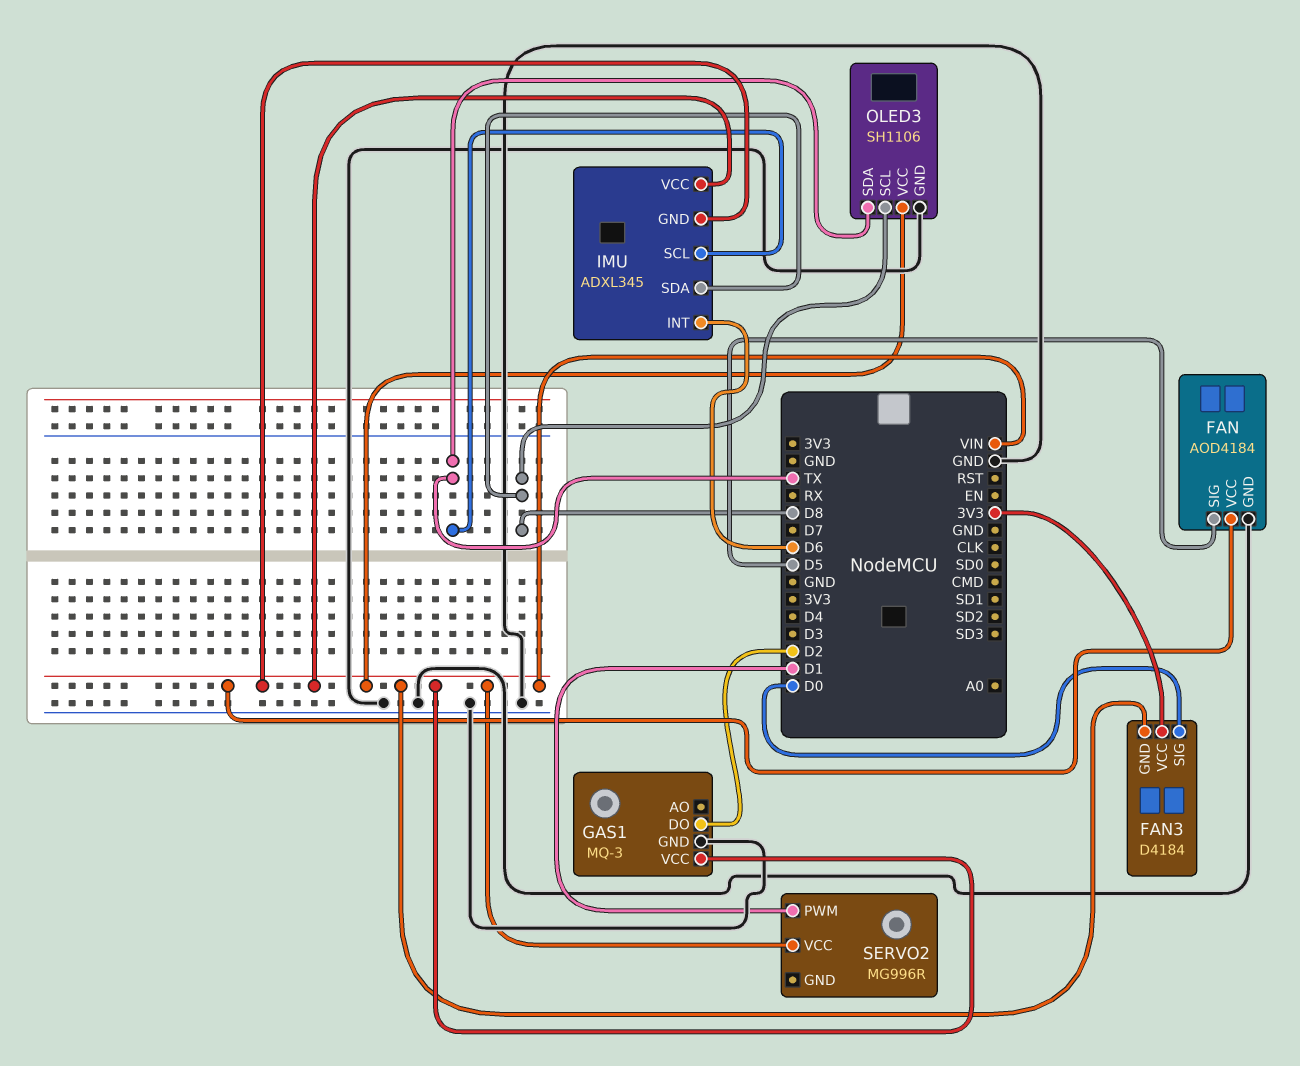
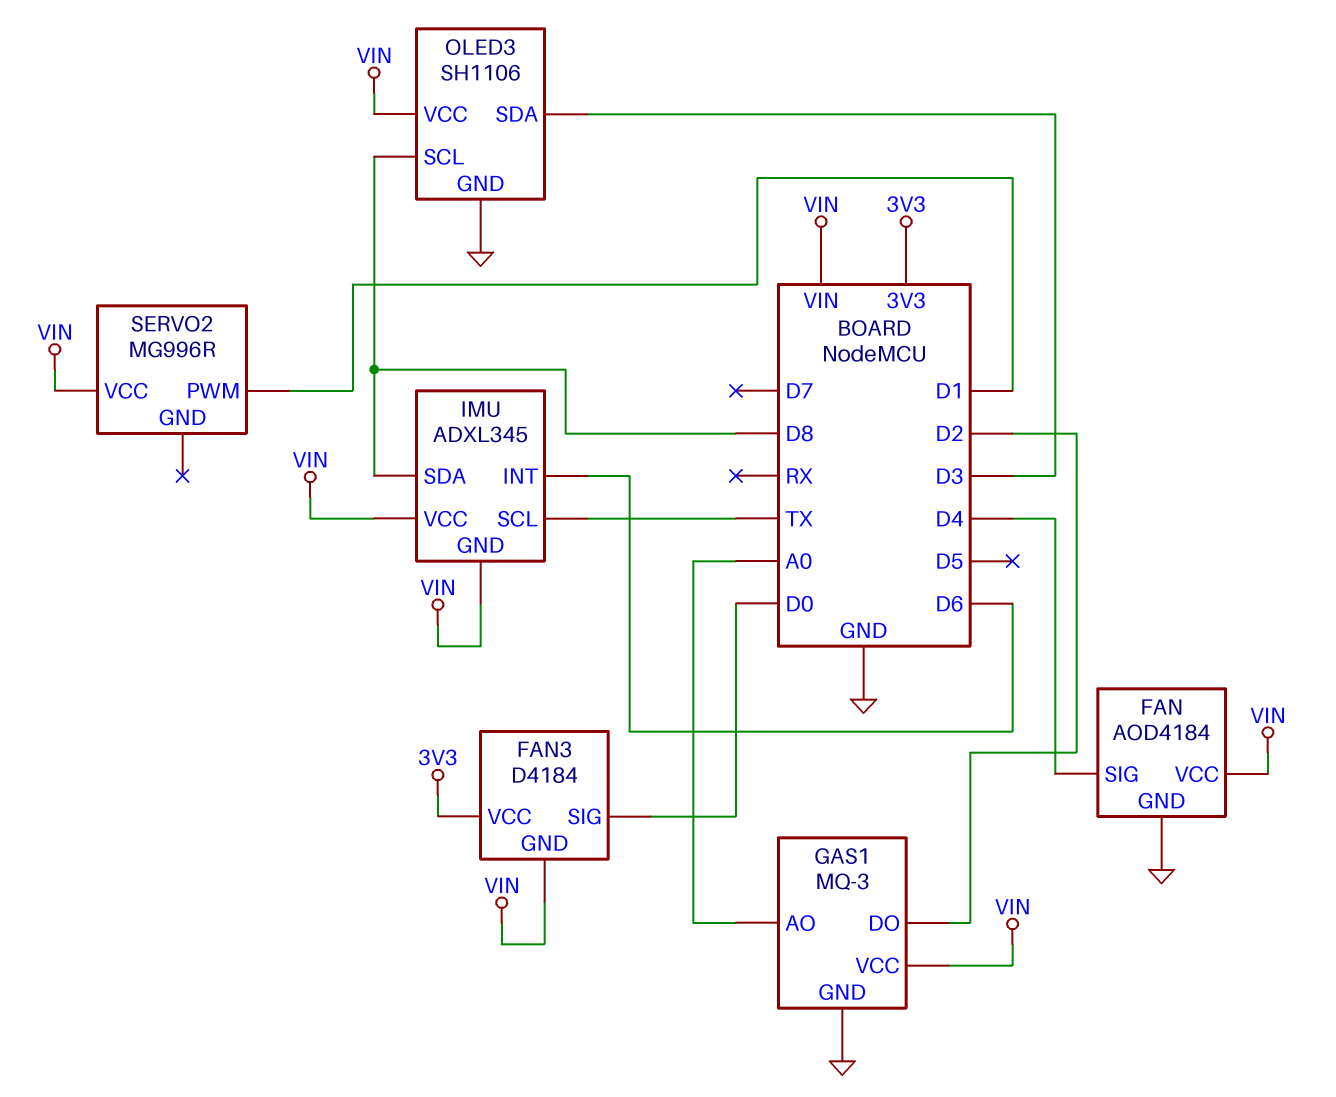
FAN pin SIG: D5 -> D4
GAS1 pin AO: none -> A0
OLED3 pin SDA: TX -> D3

